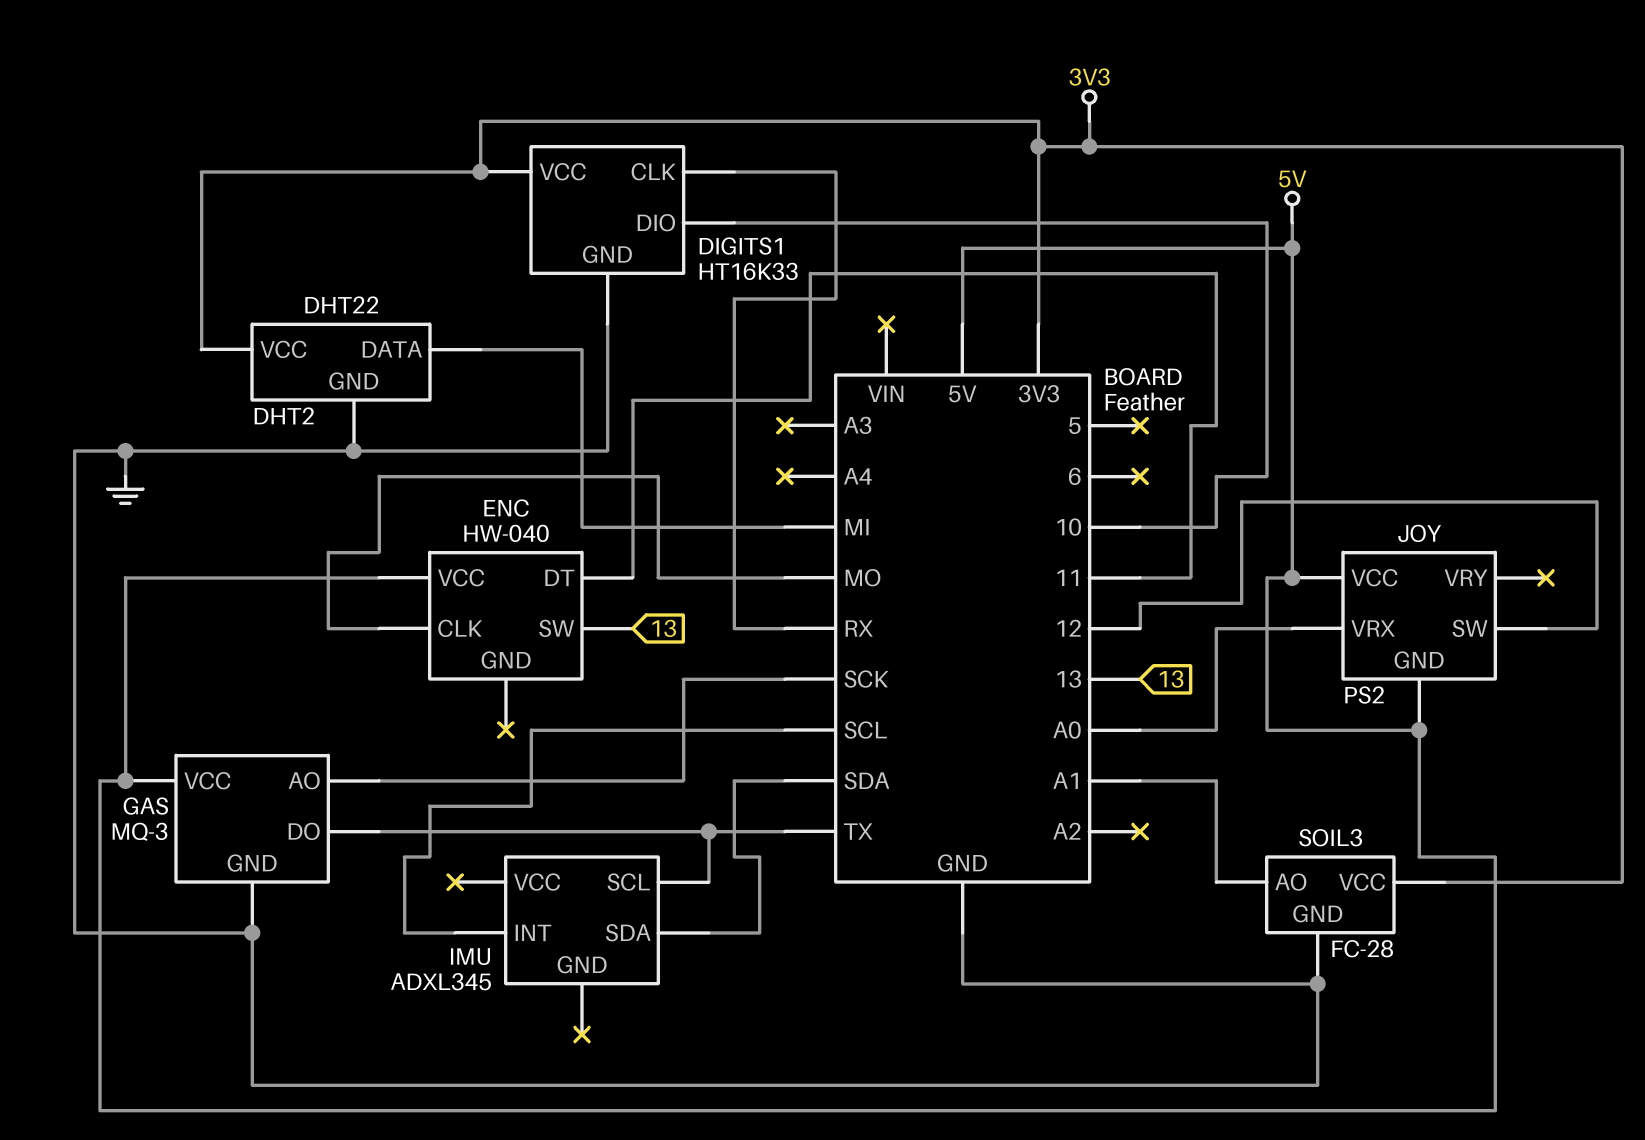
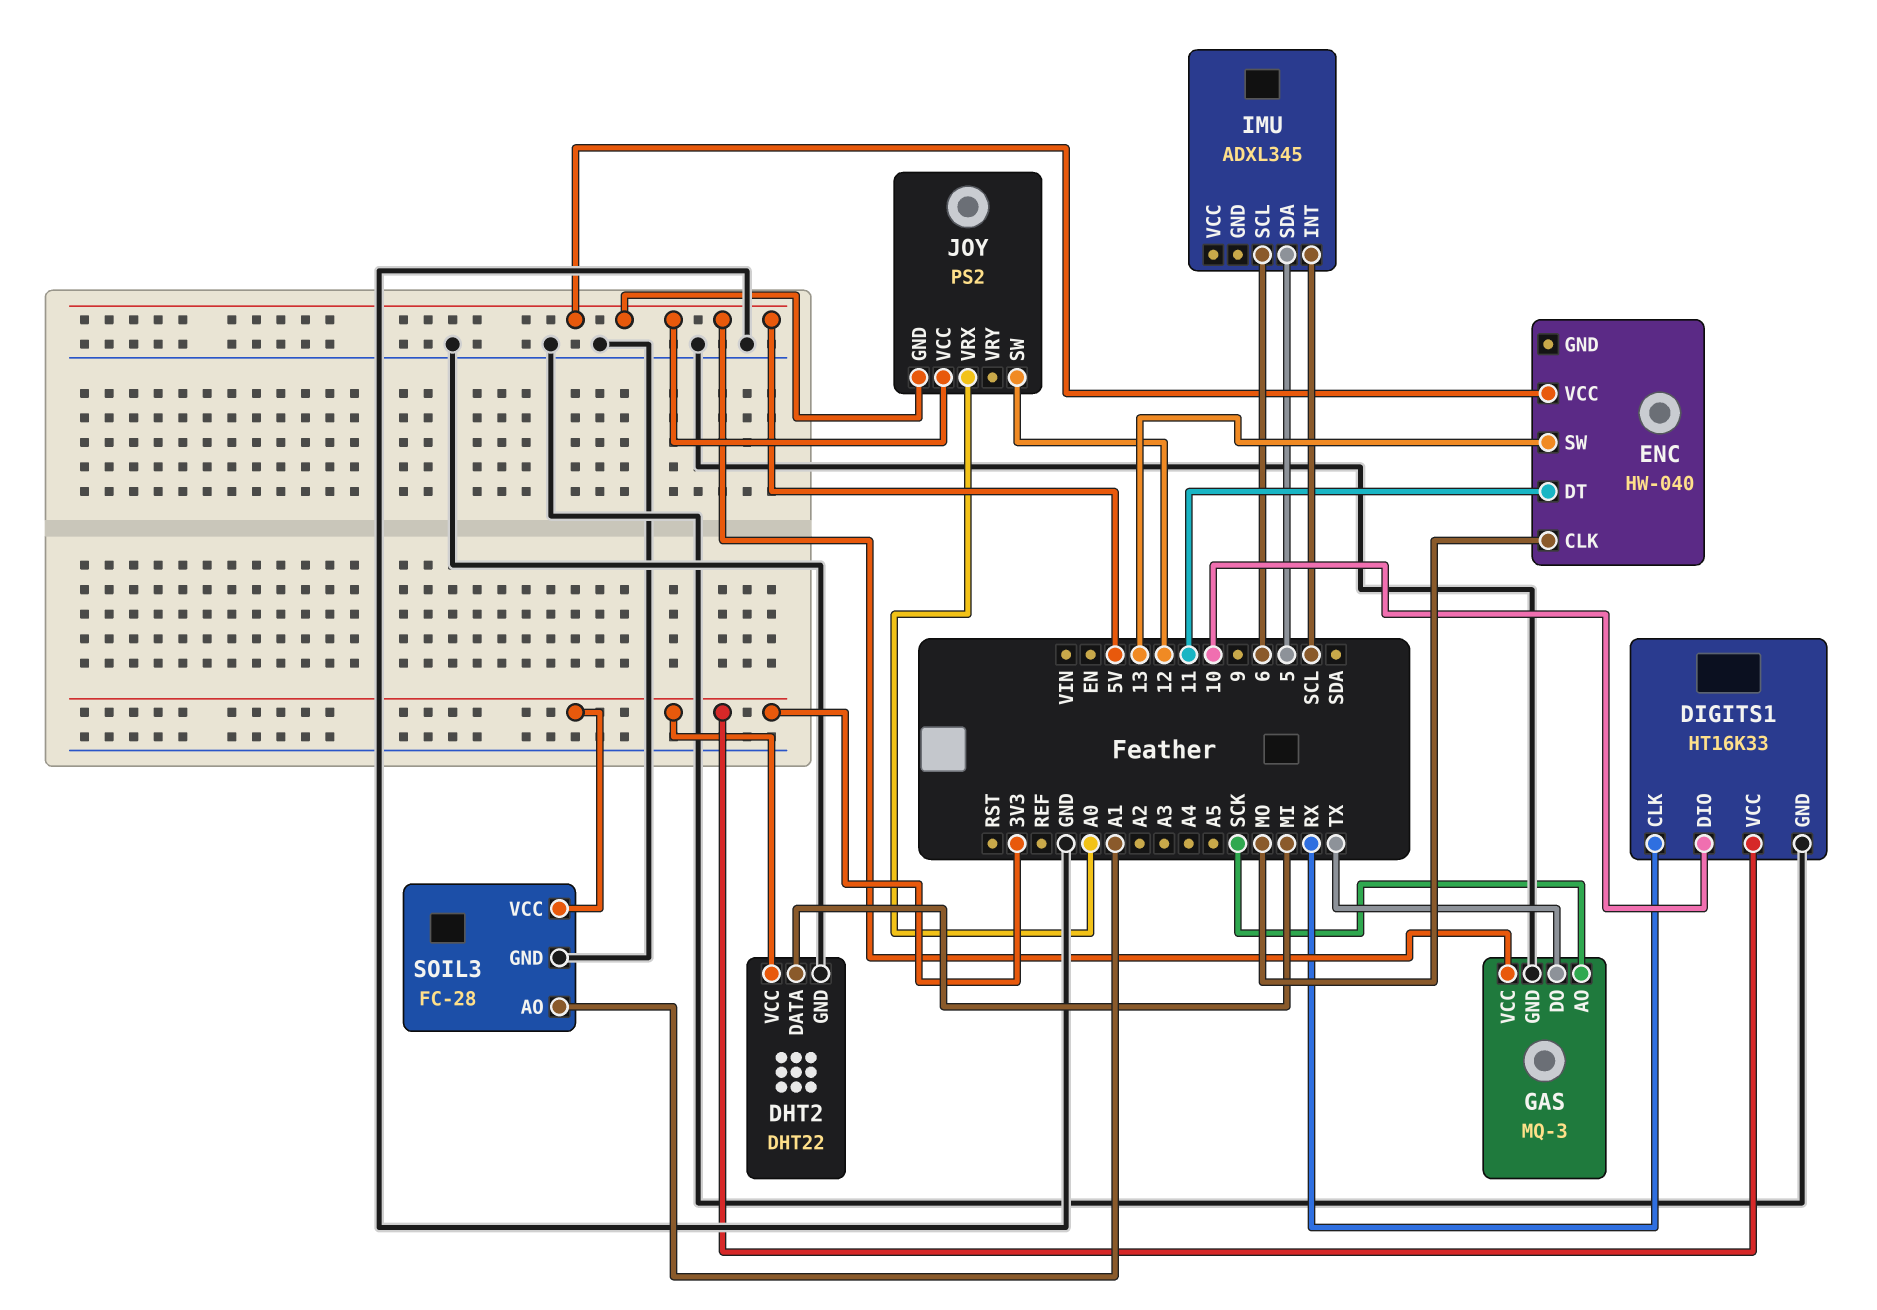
IMU pin SCL: TX -> 6
IMU pin SDA: SDA -> 5

